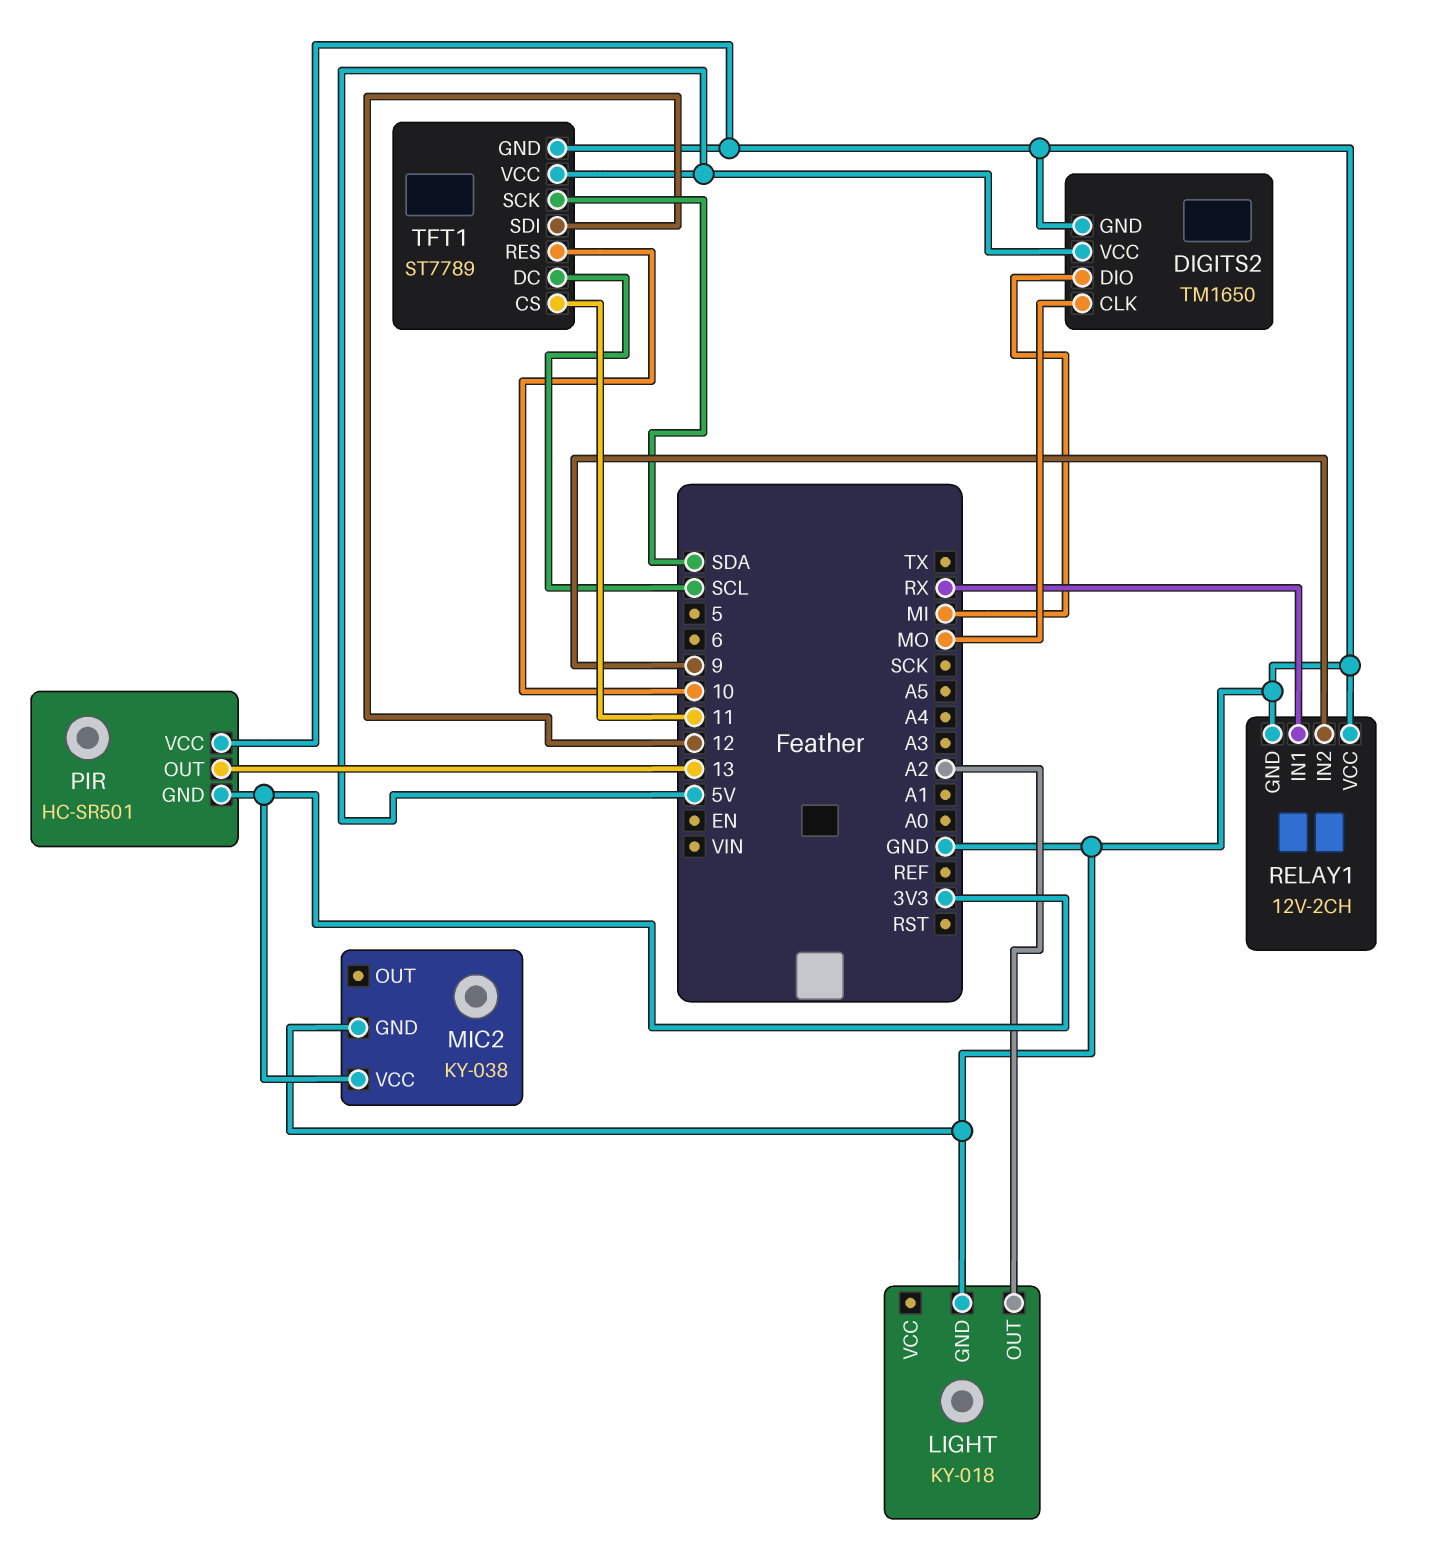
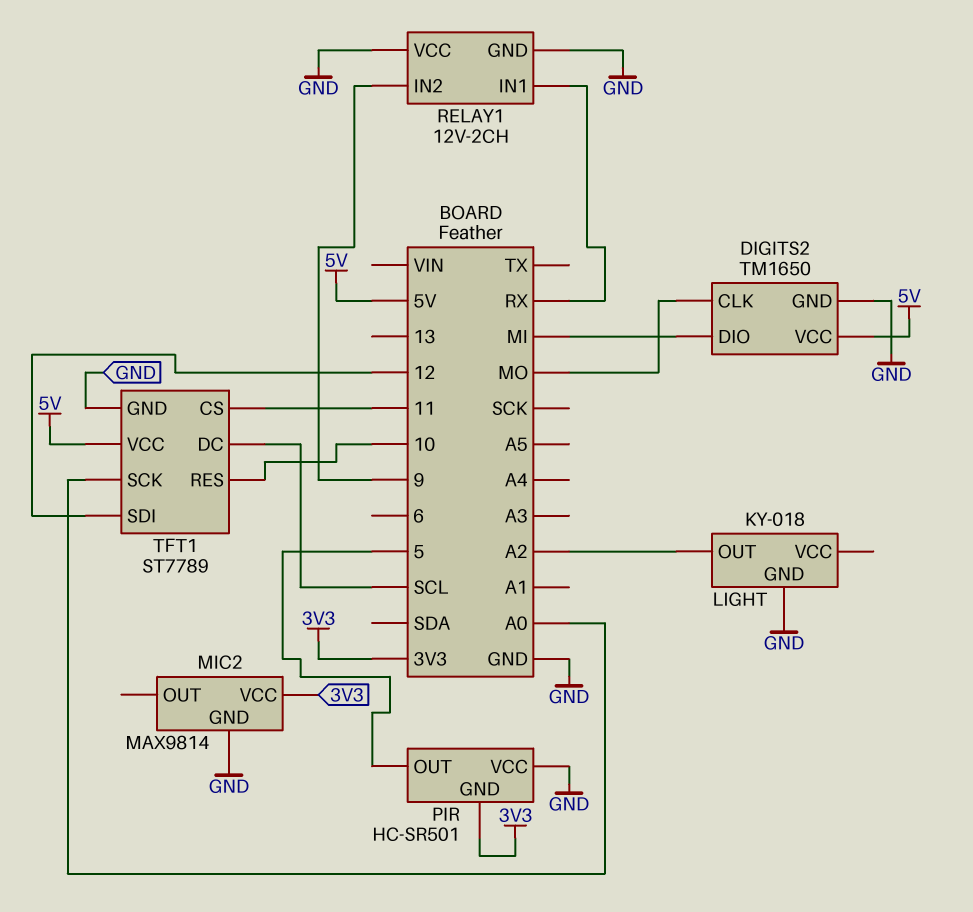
MIC2: KY-038 -> MAX9814
PIR pin OUT: 13 -> 5
TFT1 pin SCK: SDA -> A0

